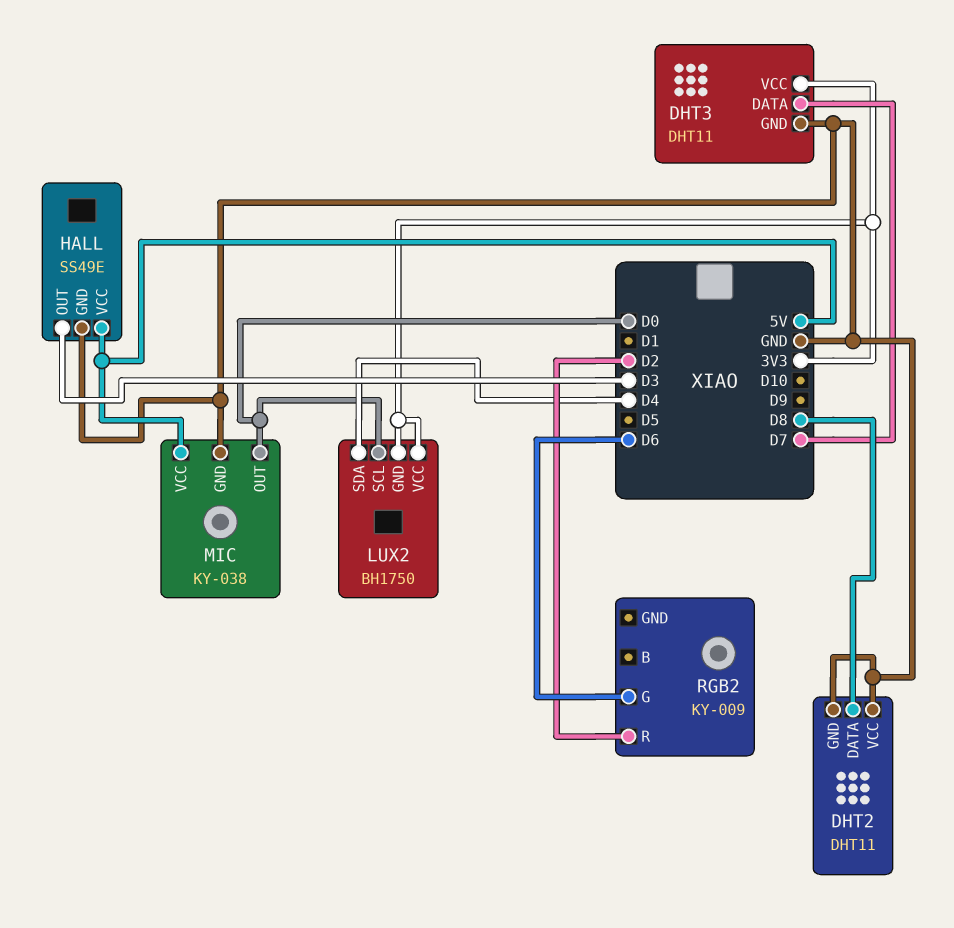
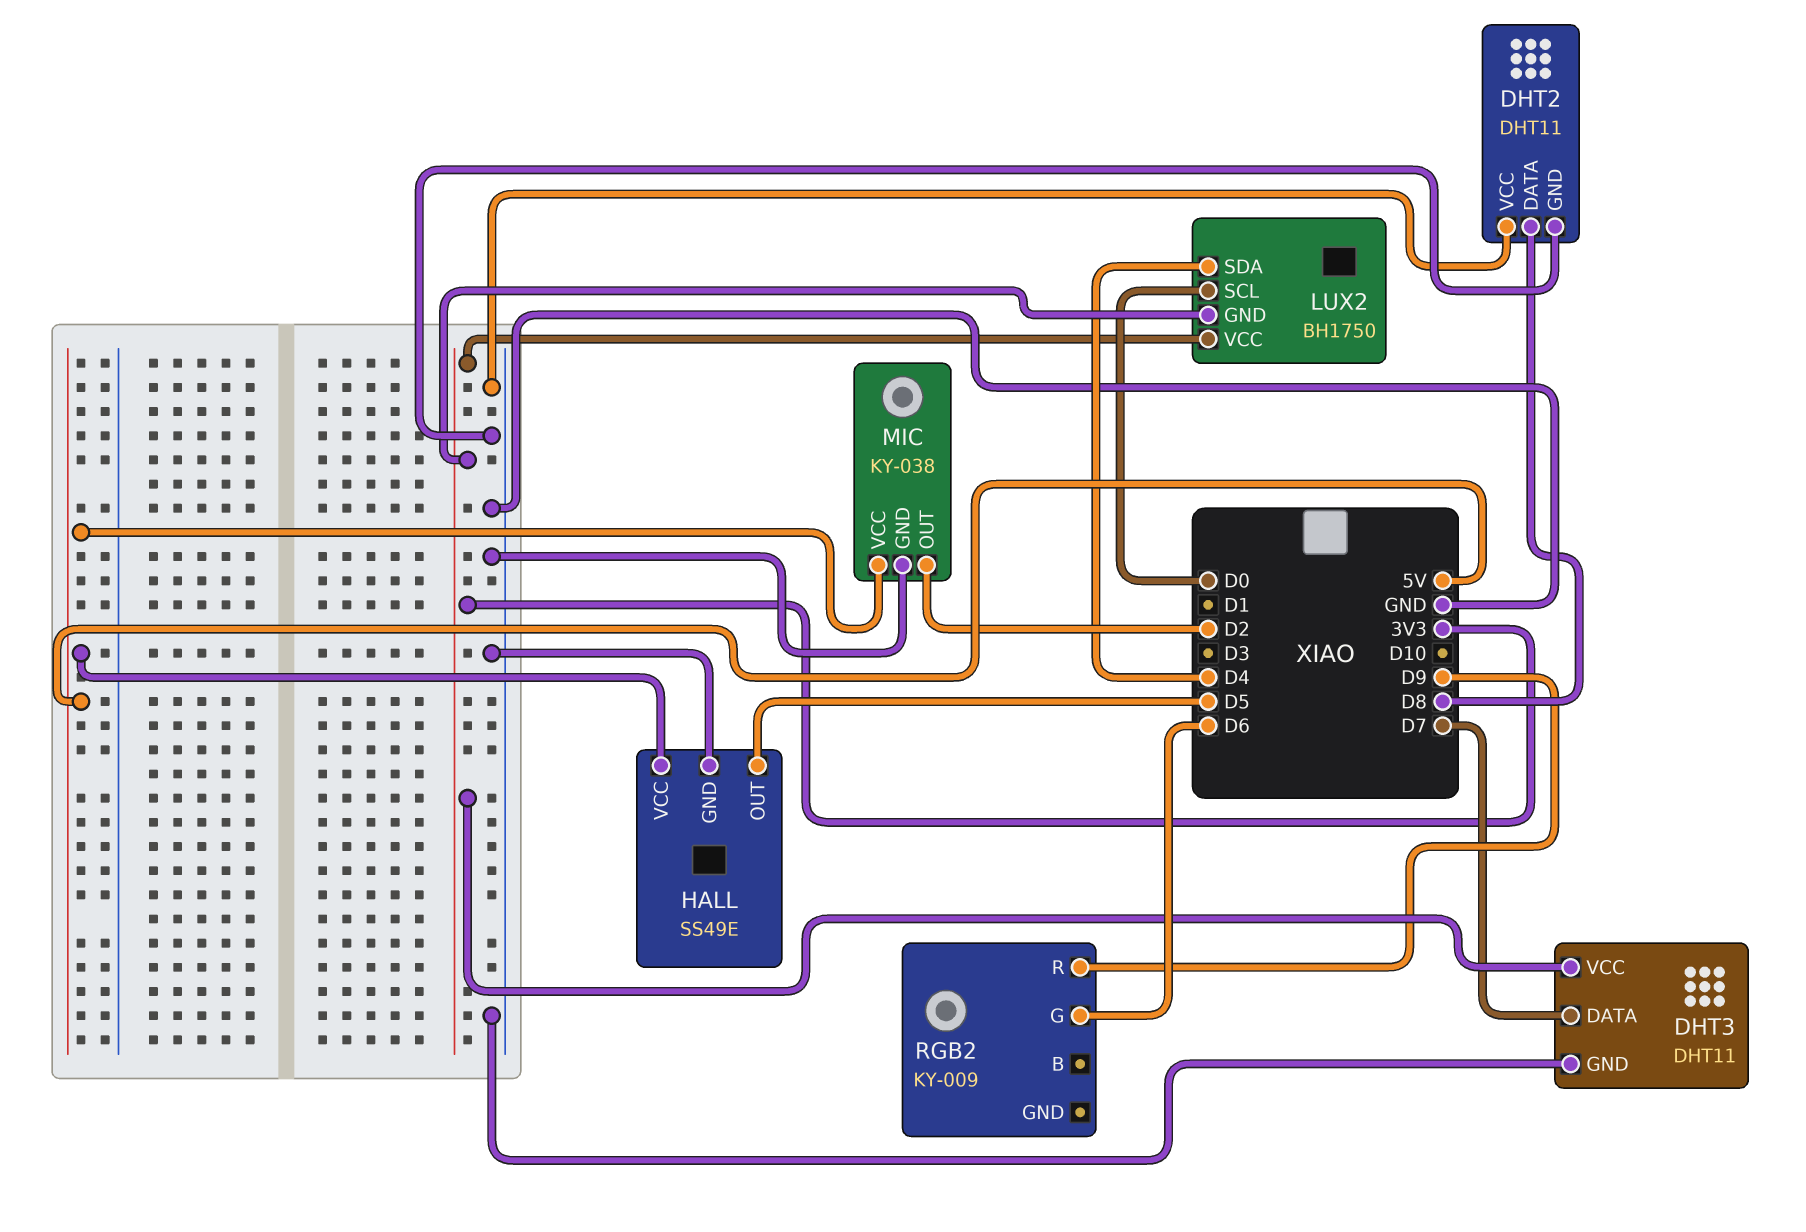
HALL pin OUT: D3 -> D5
MIC pin OUT: D0 -> D2
RGB2 pin R: D2 -> D9

